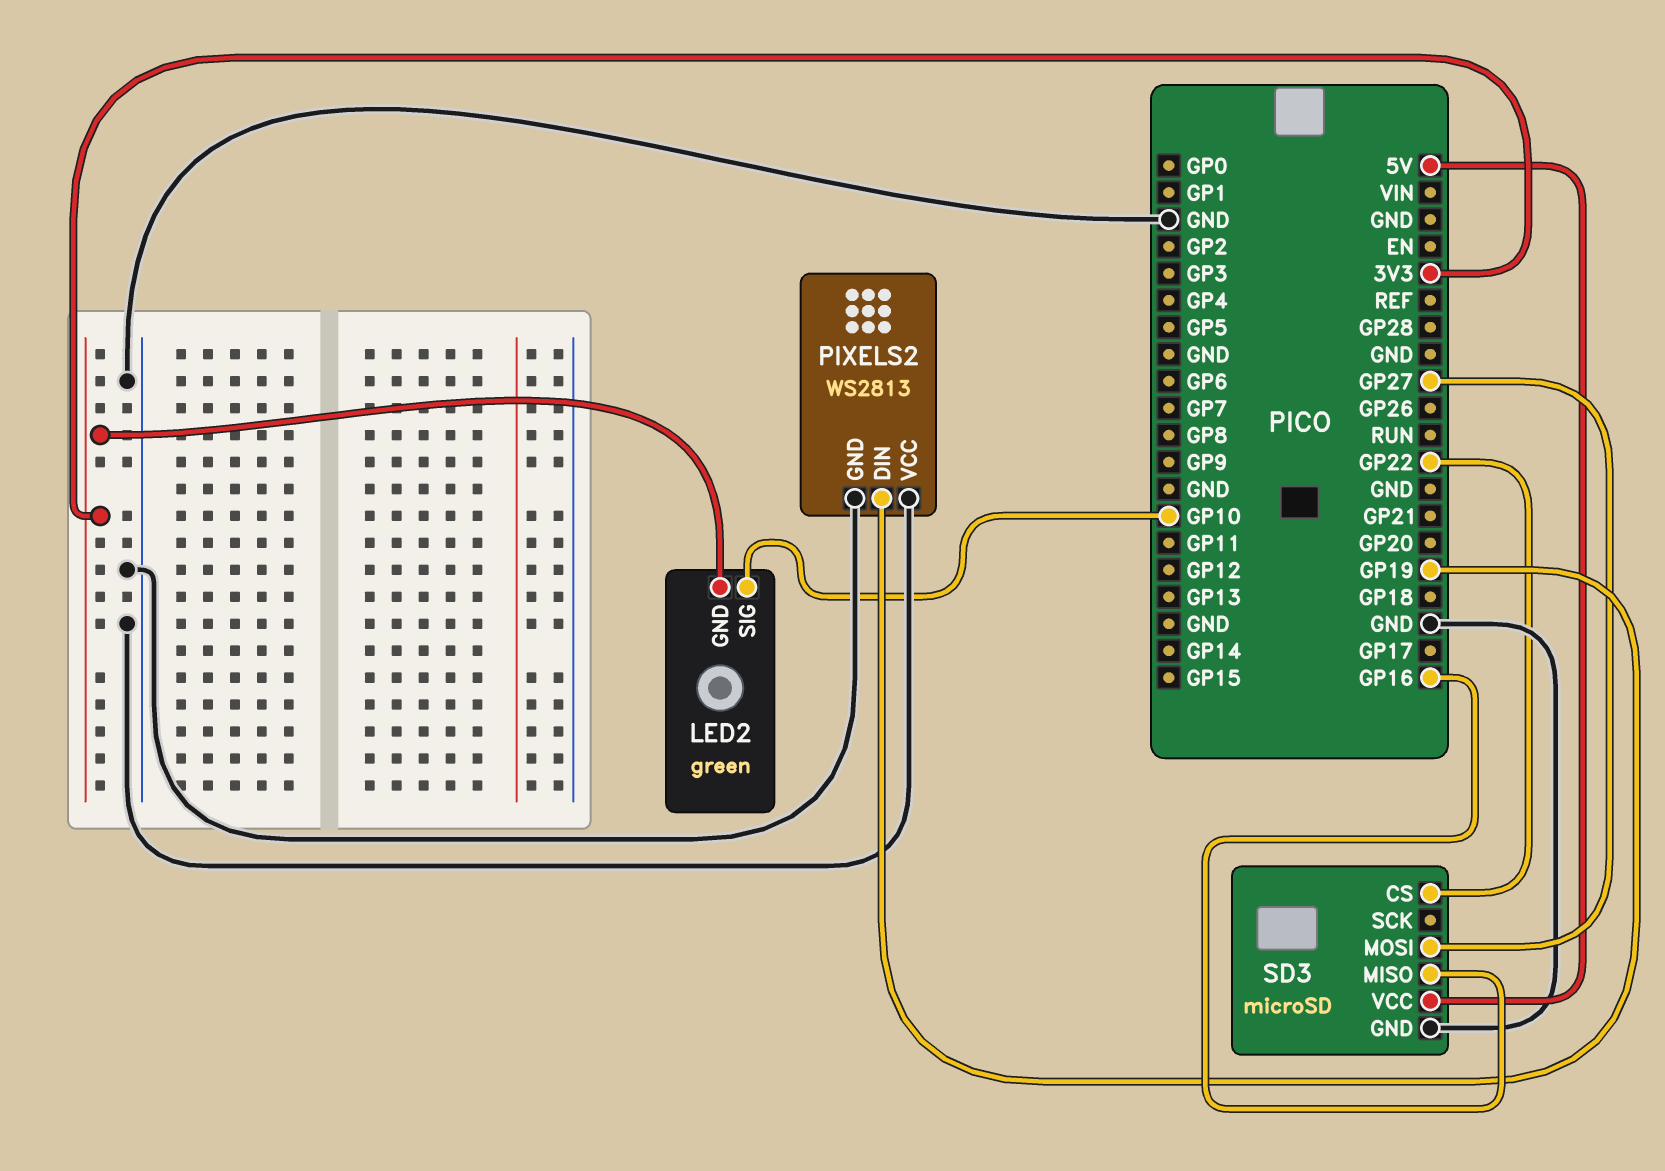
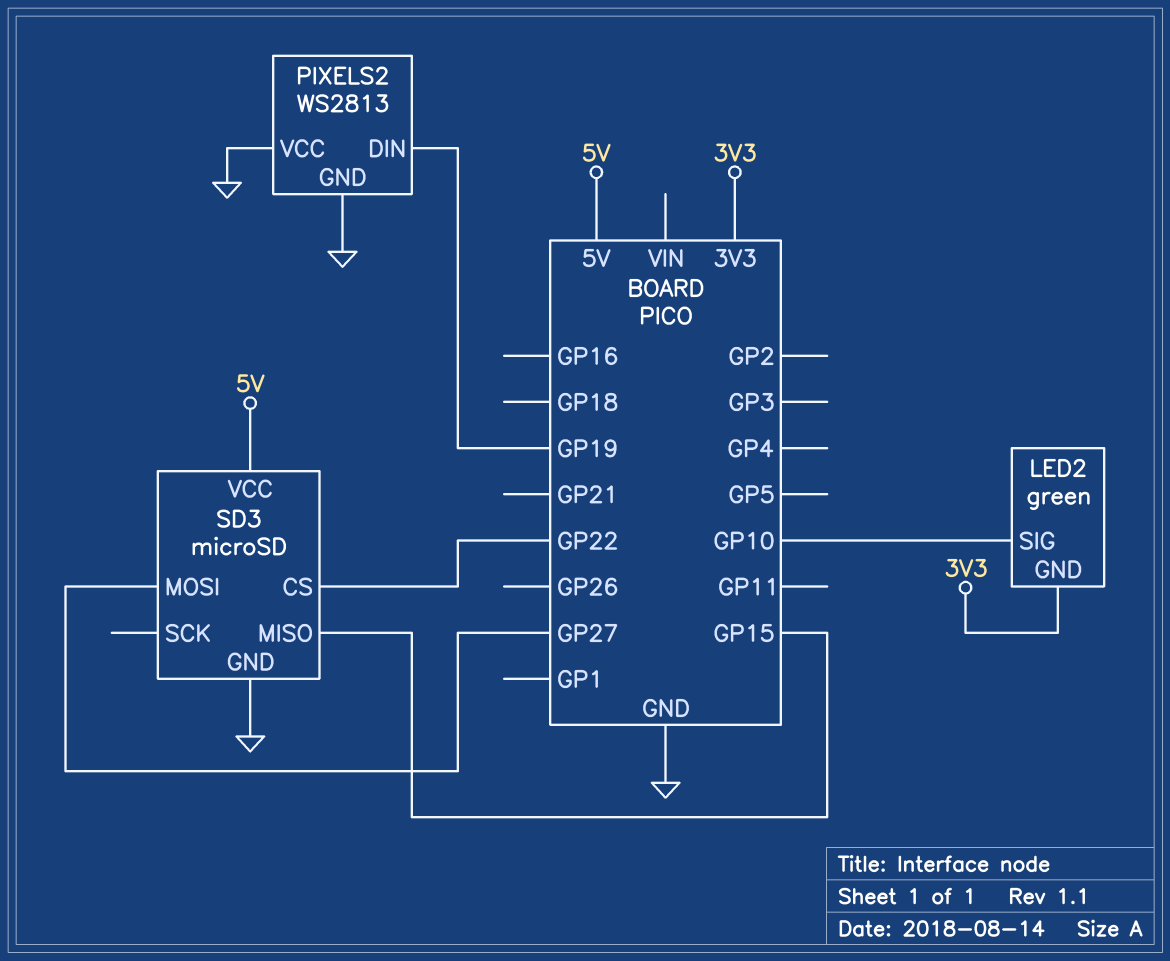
SD3 pin MISO: GP16 -> GP15

